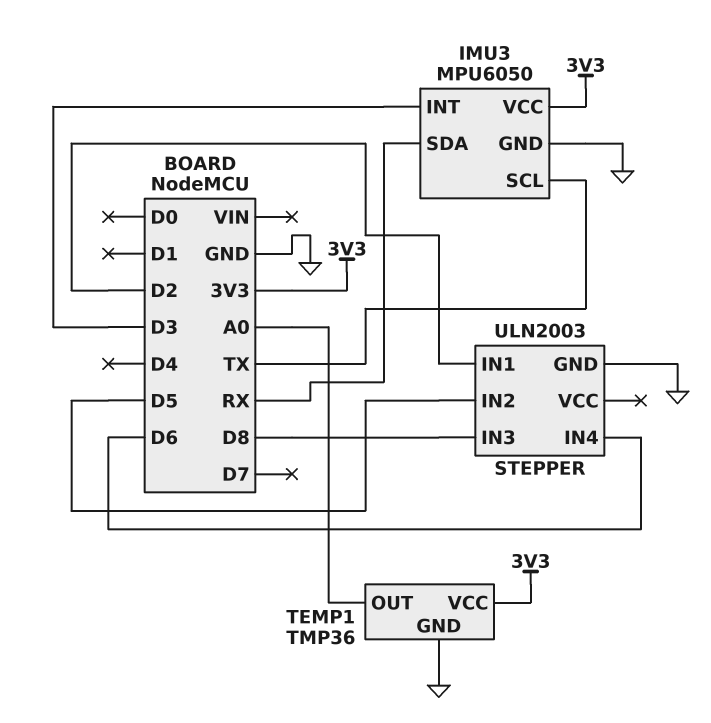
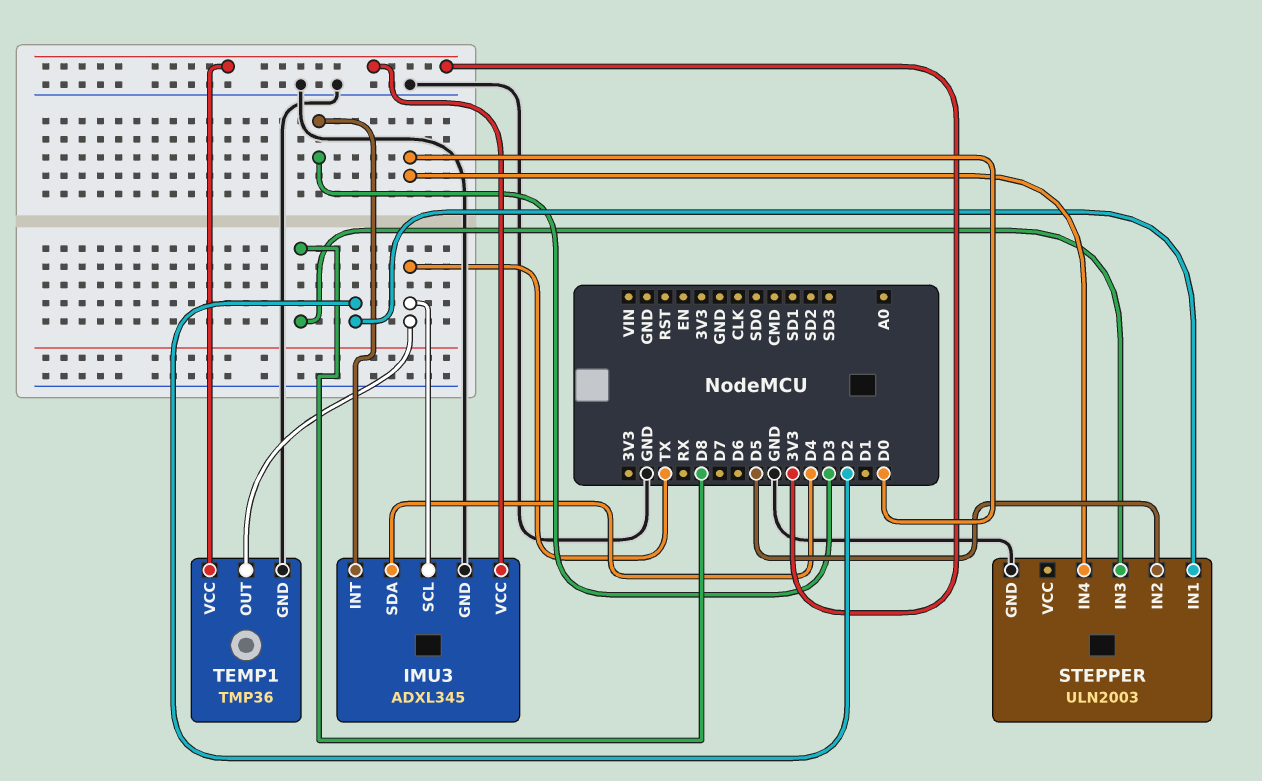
IMU3: MPU6050 -> ADXL345
IMU3 pin SDA: RX -> D4
STEPPER pin IN4: D6 -> D0
TEMP1 pin OUT: A0 -> TX

